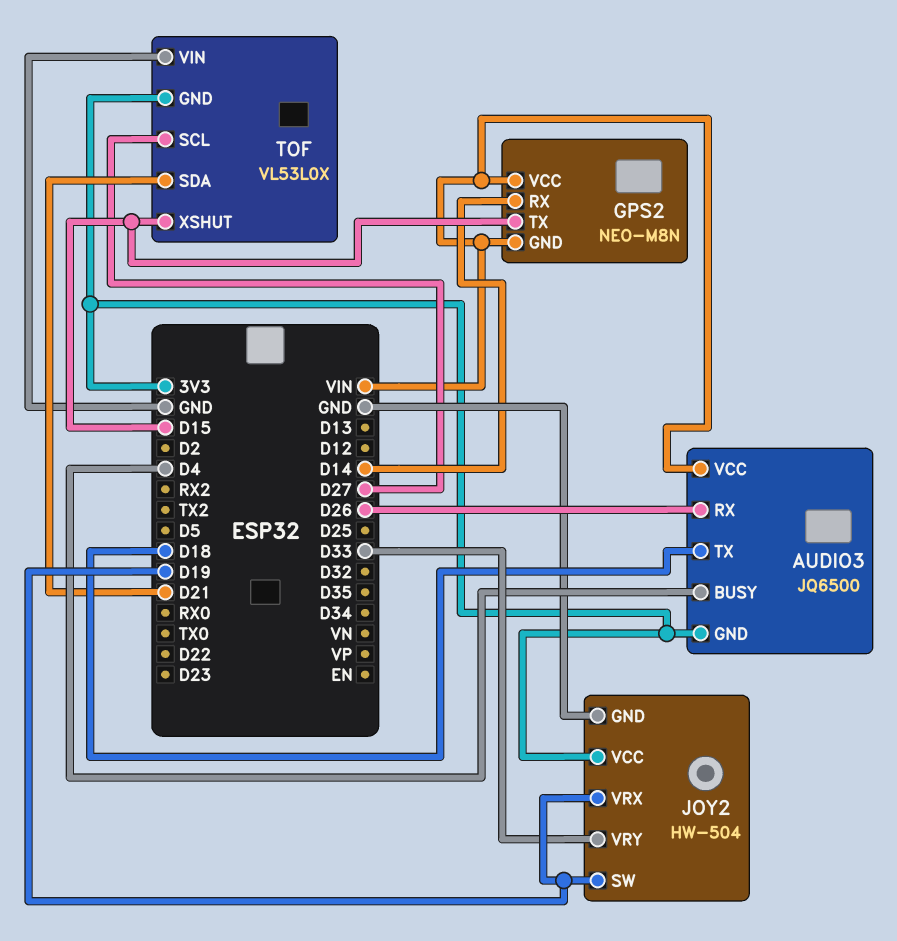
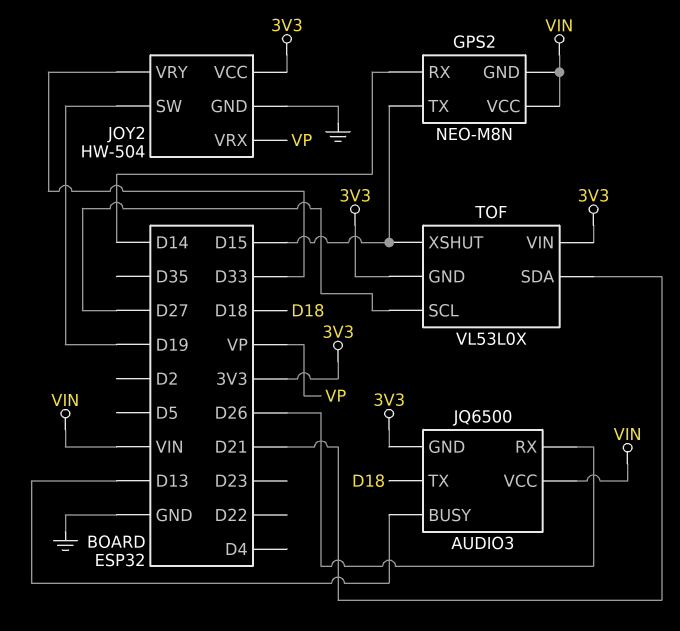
AUDIO3 pin BUSY: D4 -> D13
JOY2 pin VRX: D19 -> VP
TOF pin VIN: GND -> 3V3

